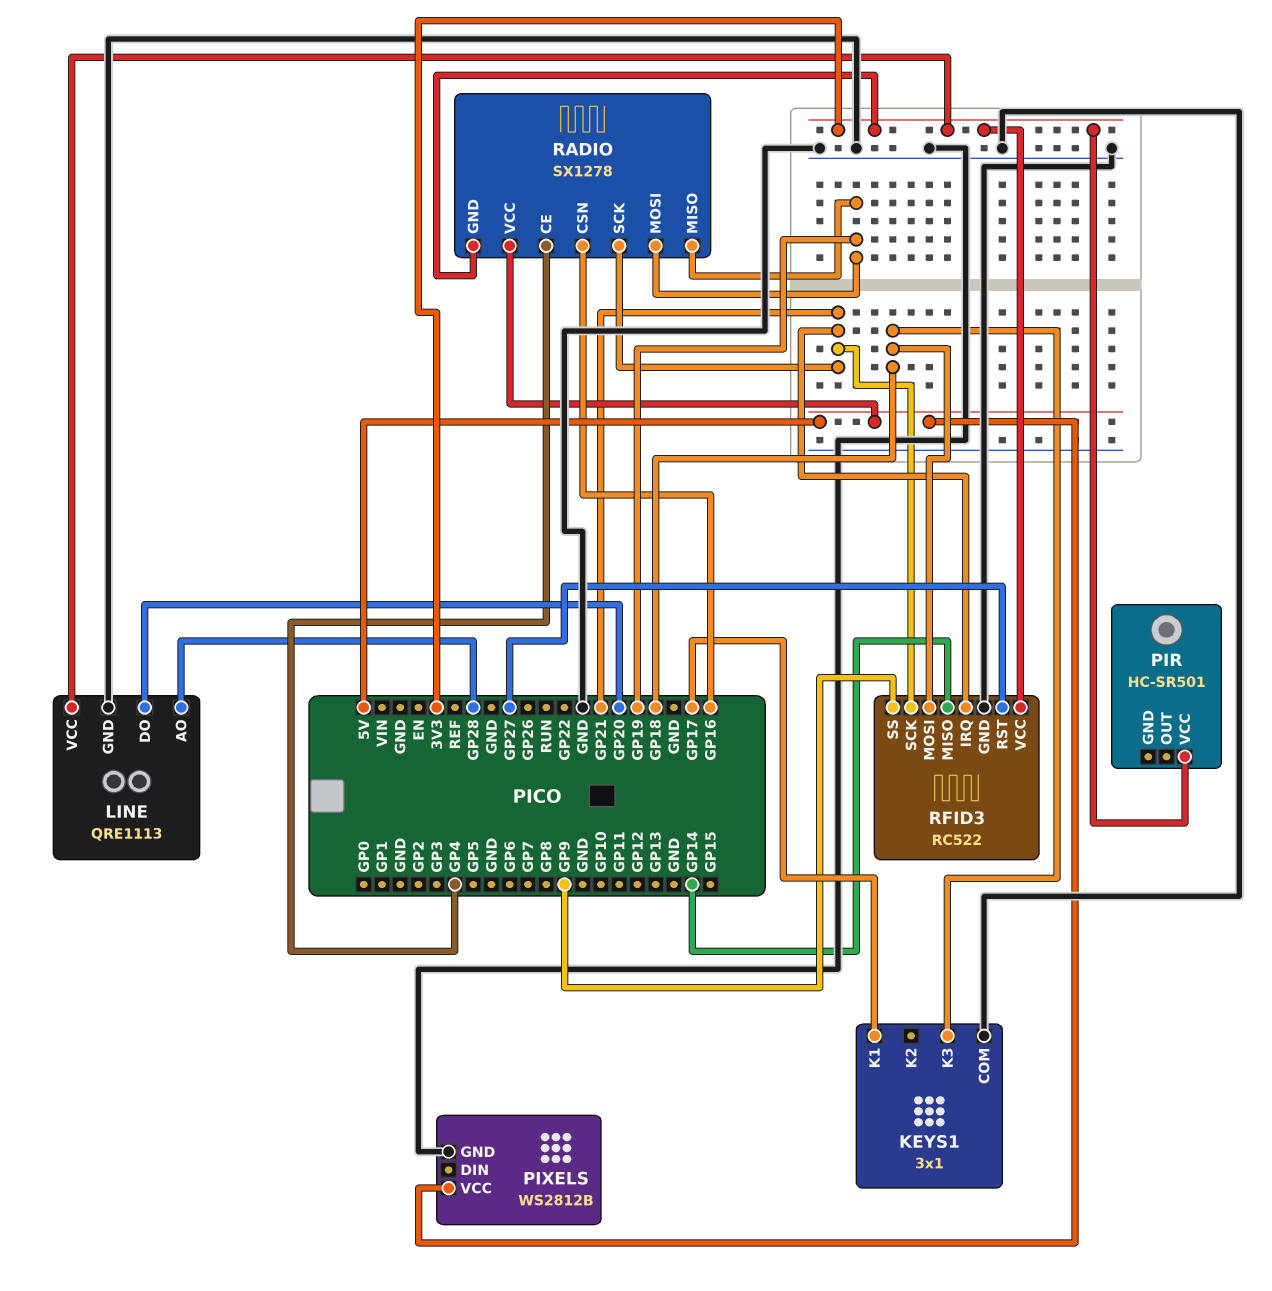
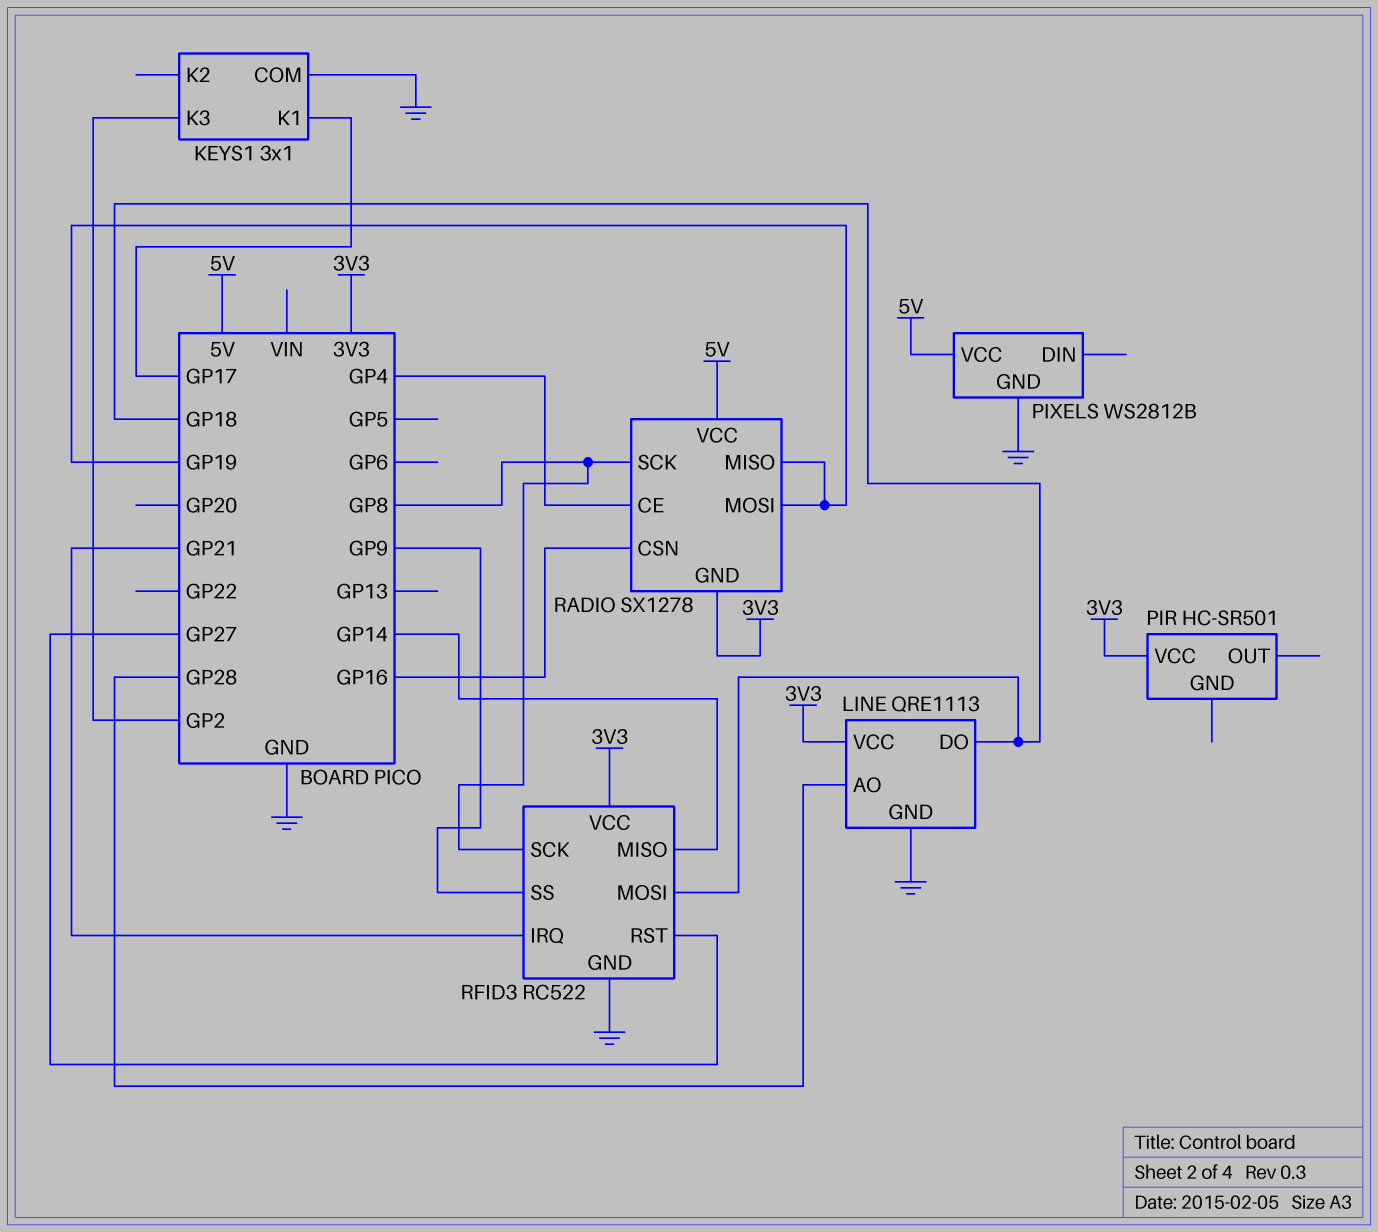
KEYS1 pin K3: GP18 -> GP2
LINE pin DO: GP20 -> GP18
RADIO pin SCK: GP21 -> GP8
RFID3 pin SCK: GP21 -> GP8

